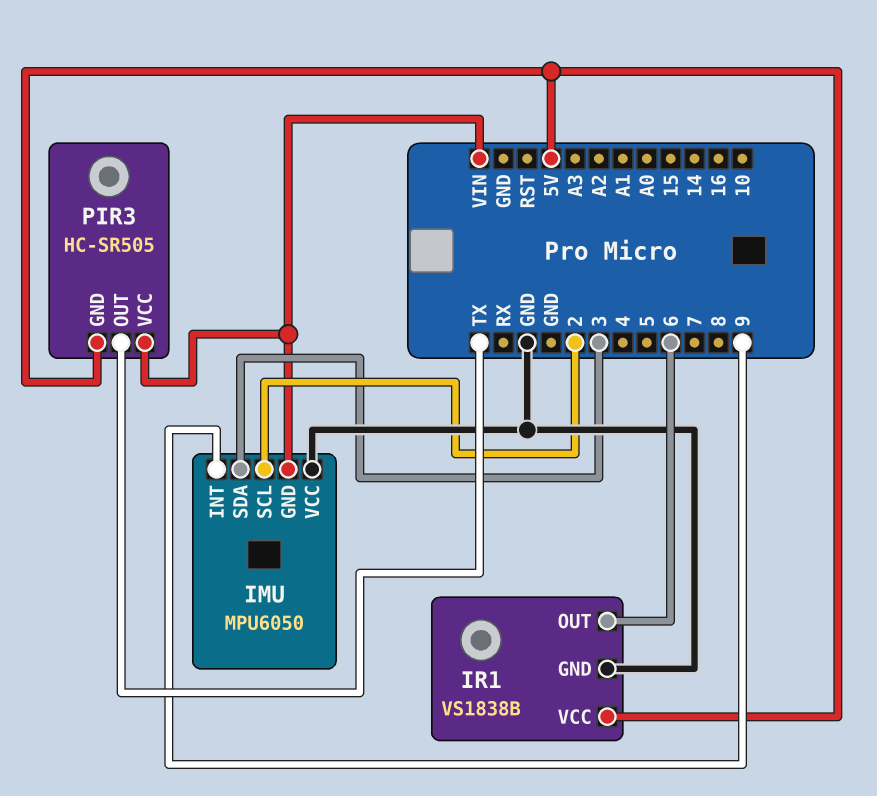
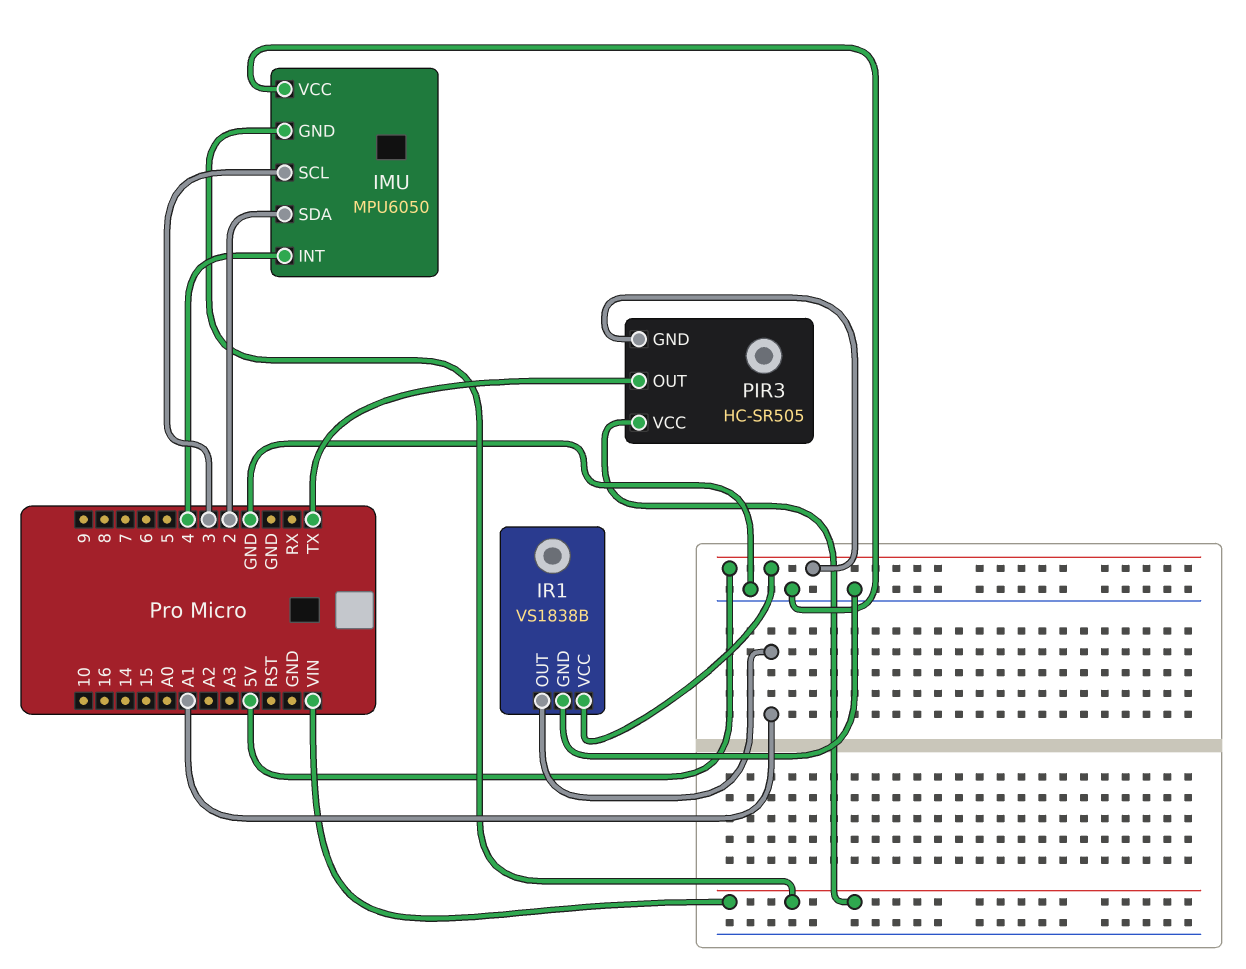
IMU pin INT: 9 -> 4
IMU pin SCL: 2 -> 3
IMU pin SDA: 3 -> 2
IR1 pin OUT: 6 -> A1

